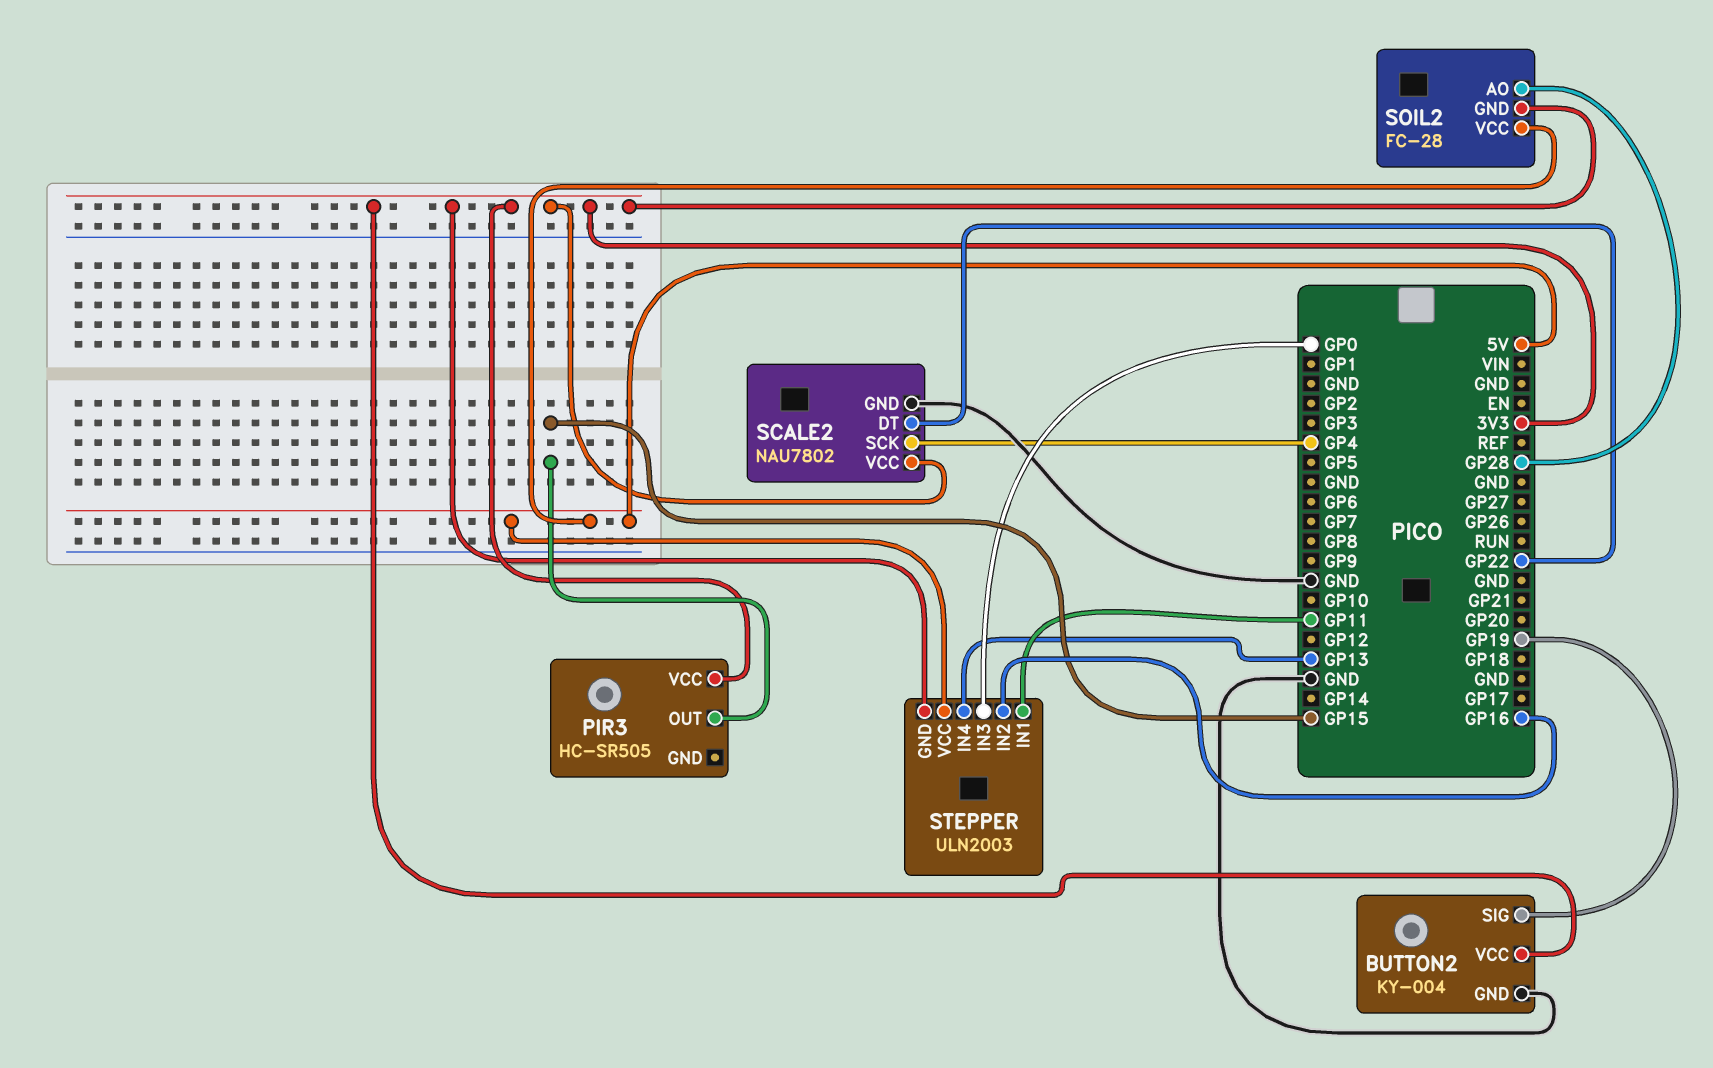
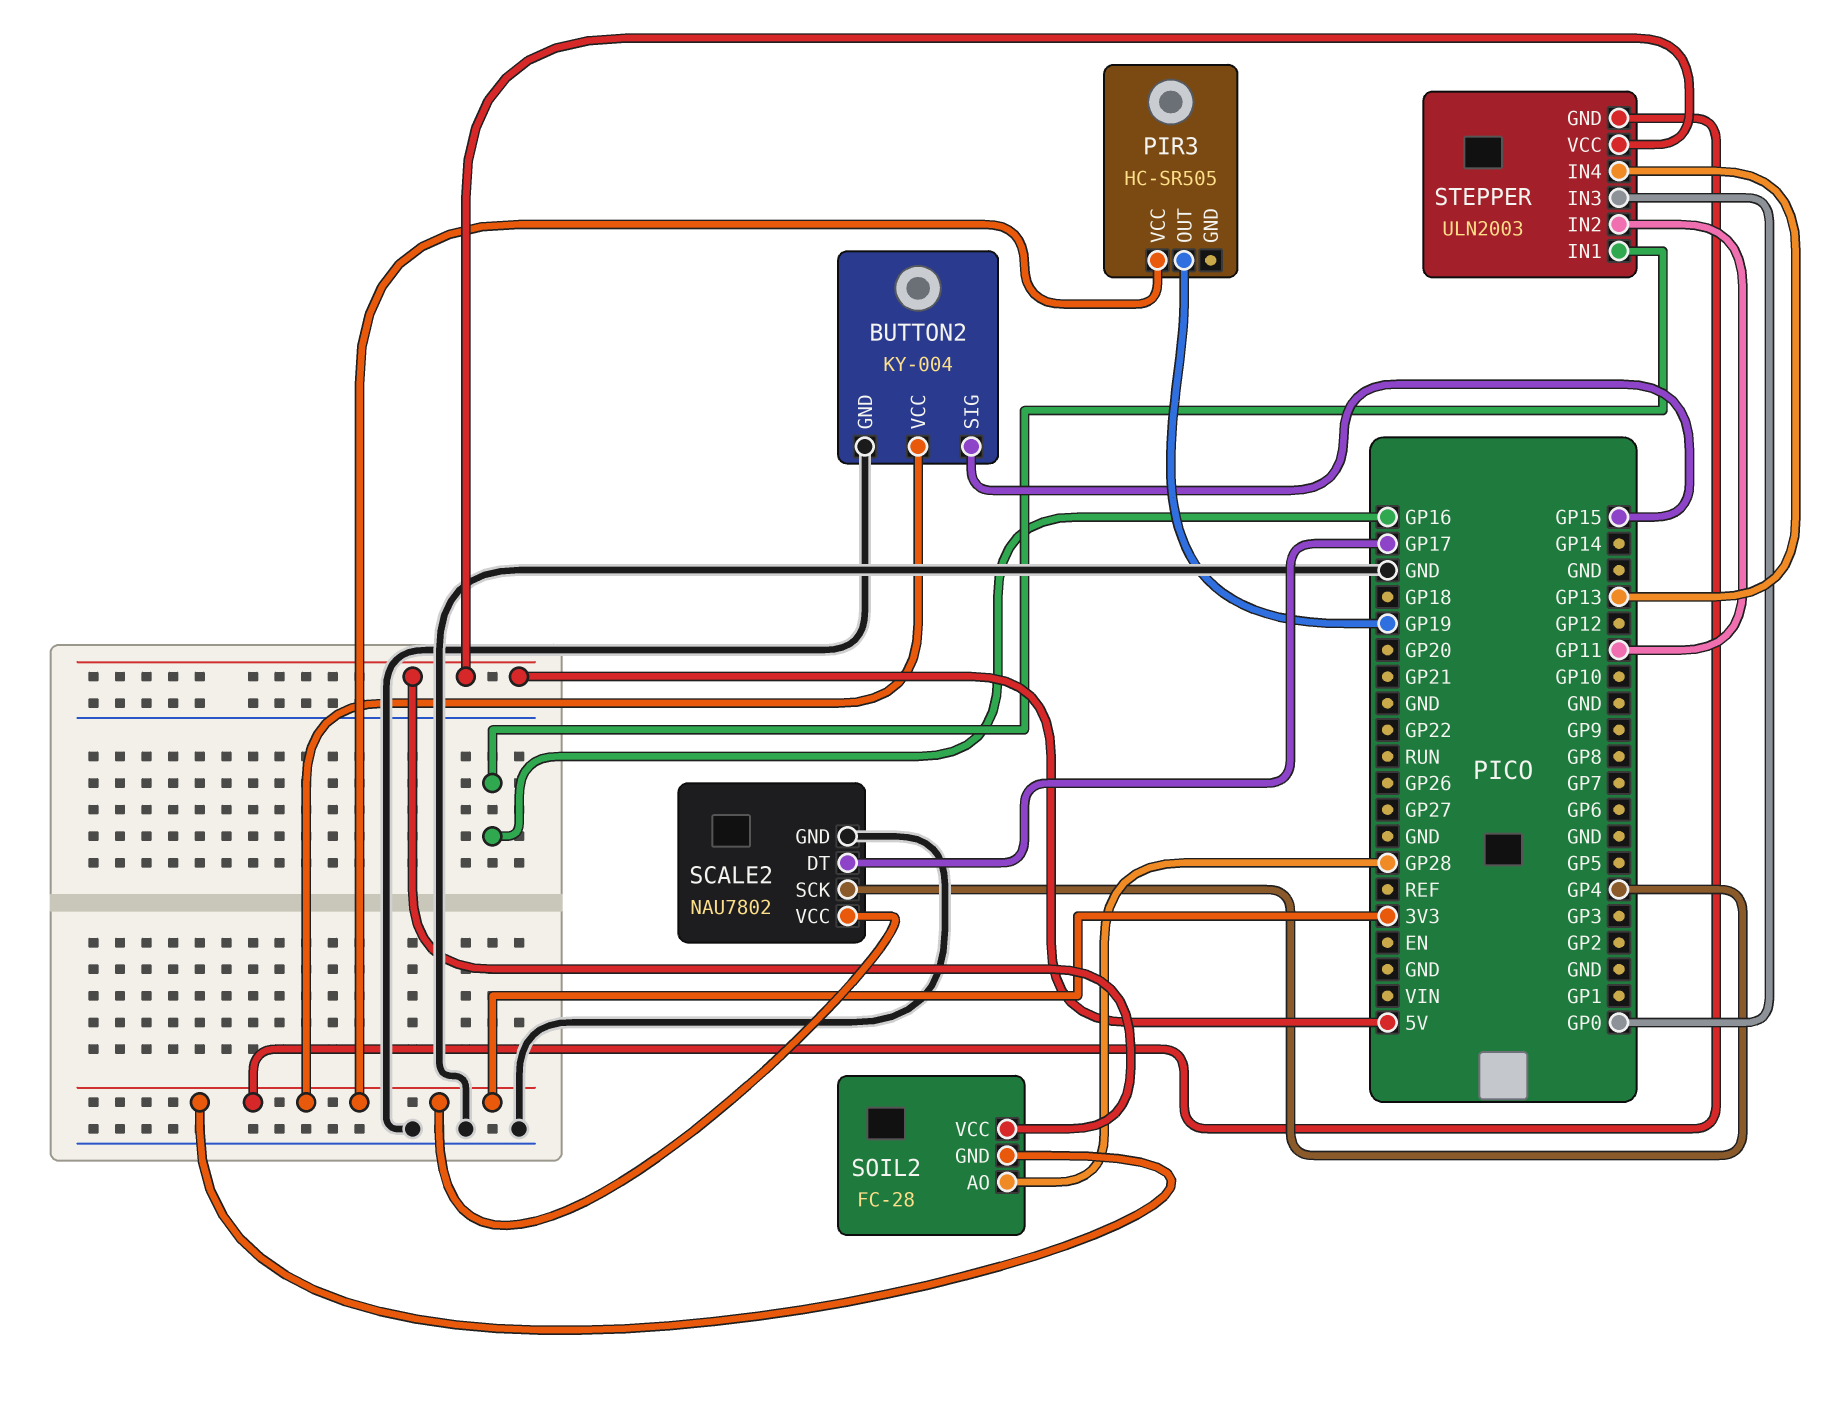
BUTTON2 pin SIG: GP19 -> GP15
PIR3 pin OUT: GP15 -> GP19
SCALE2 pin DT: GP22 -> GP17
STEPPER pin IN1: GP11 -> GP16
STEPPER pin IN2: GP16 -> GP11

